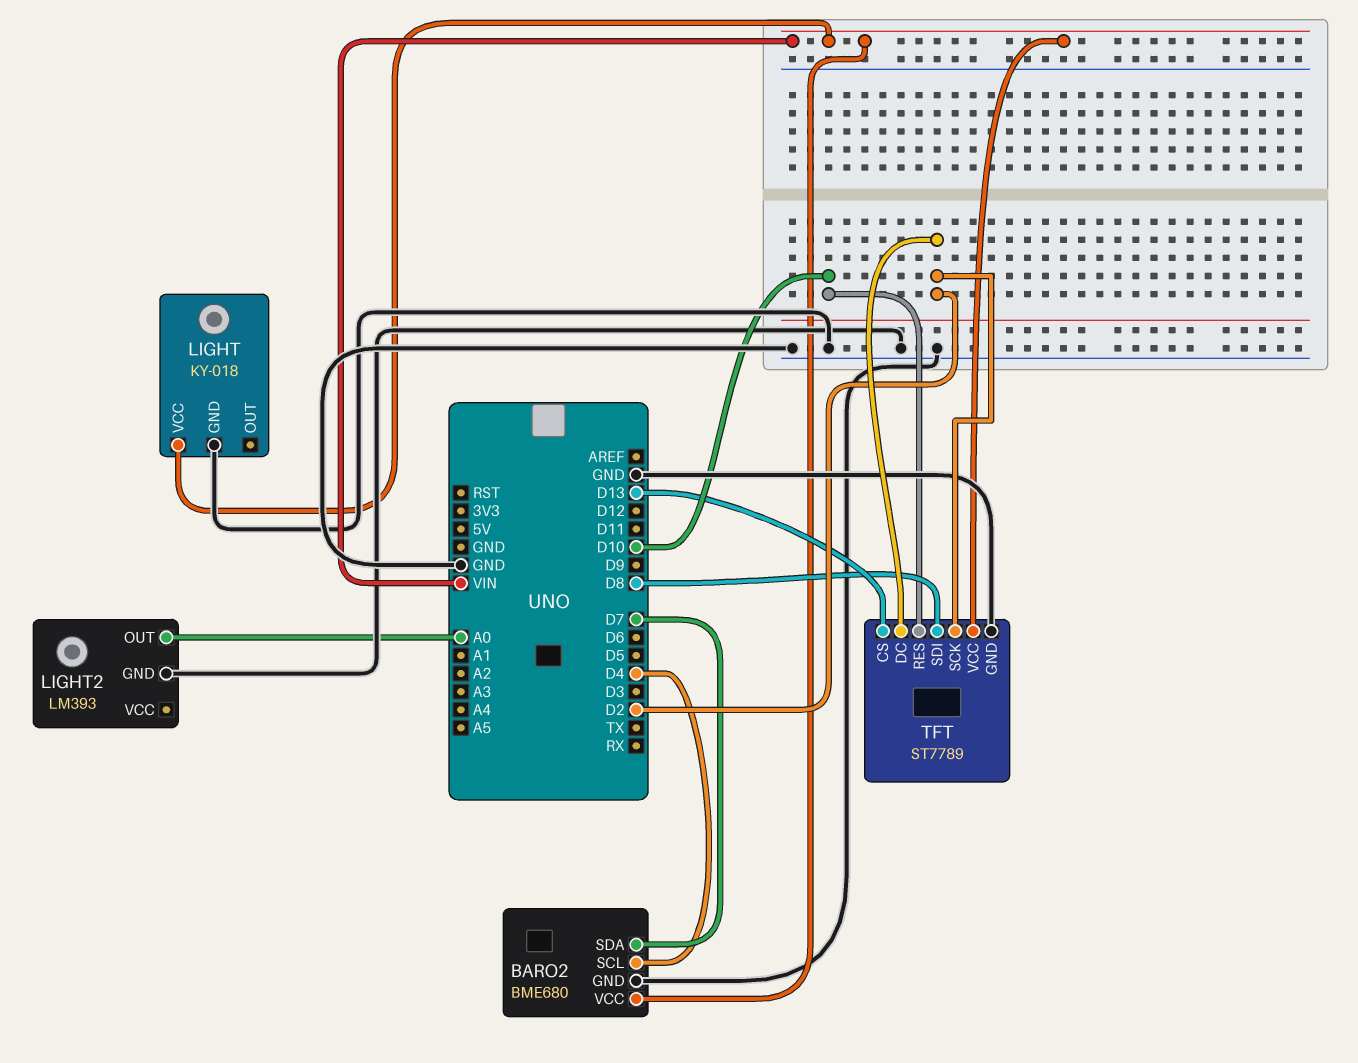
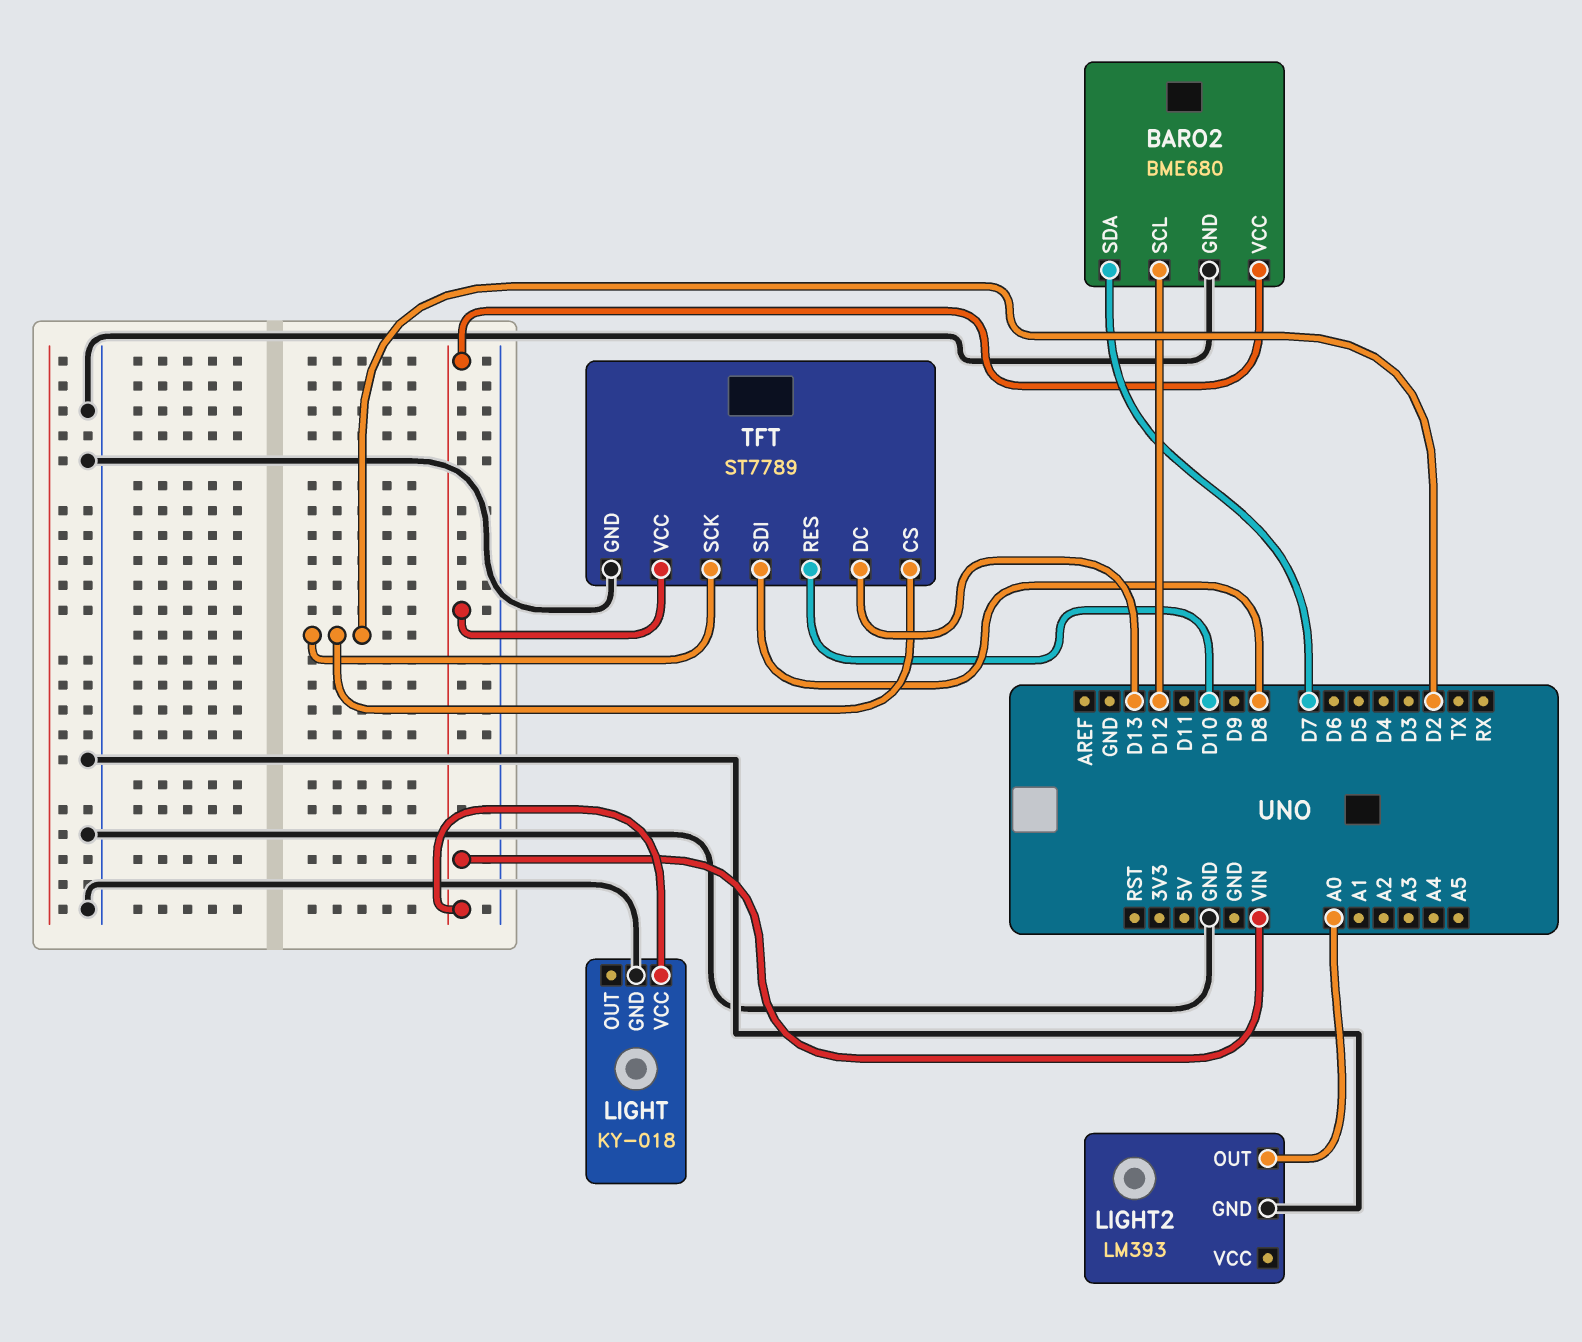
BARO2 pin SCL: D4 -> D12
TFT pin CS: D13 -> D2
TFT pin DC: D2 -> D13

